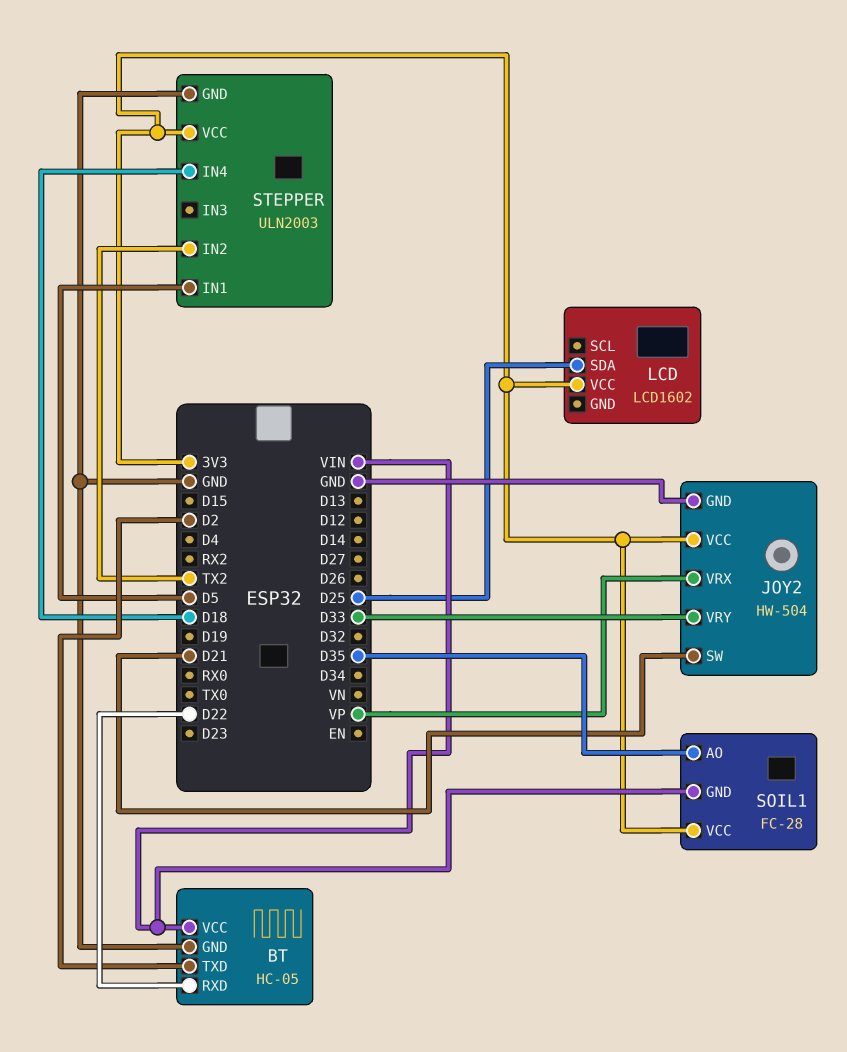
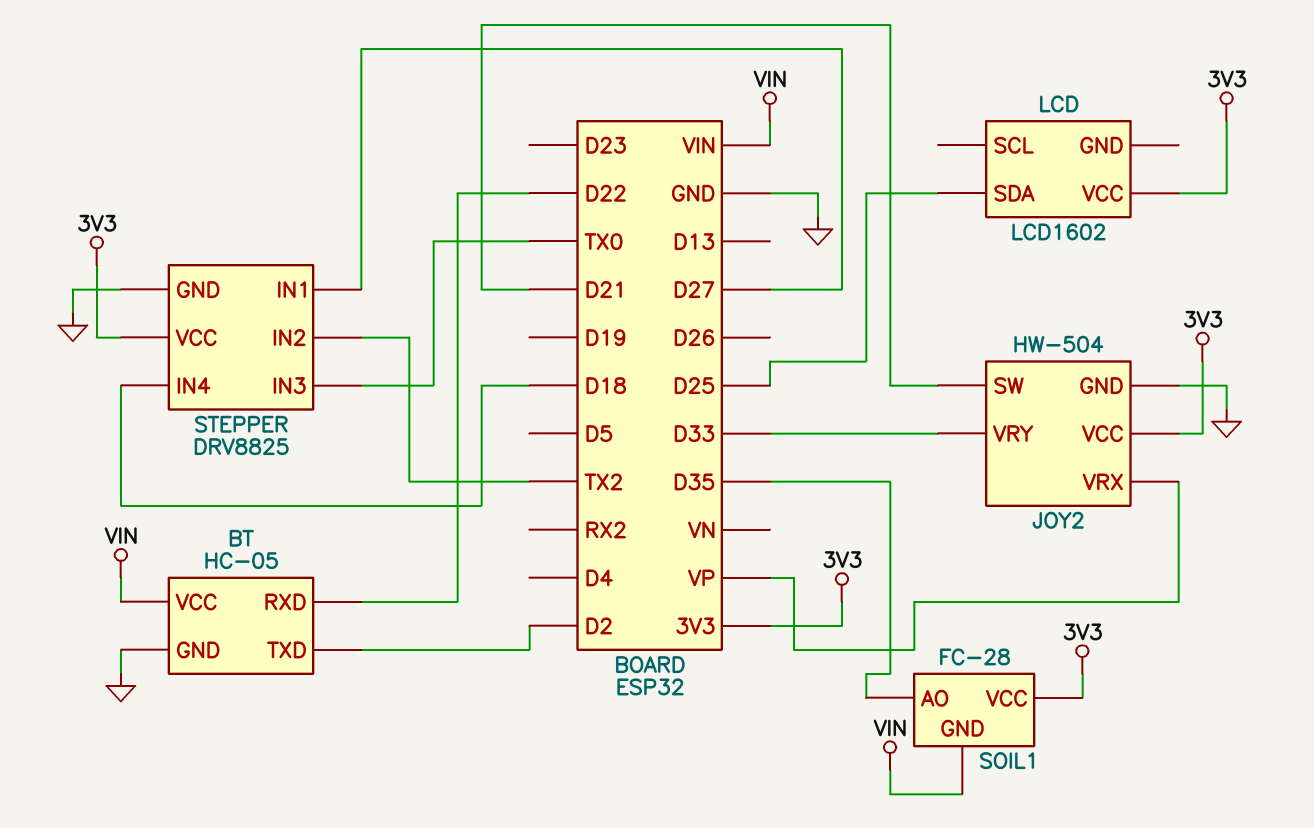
STEPPER: ULN2003 -> DRV8825
STEPPER pin IN1: D5 -> D27
STEPPER pin IN3: none -> TX0

